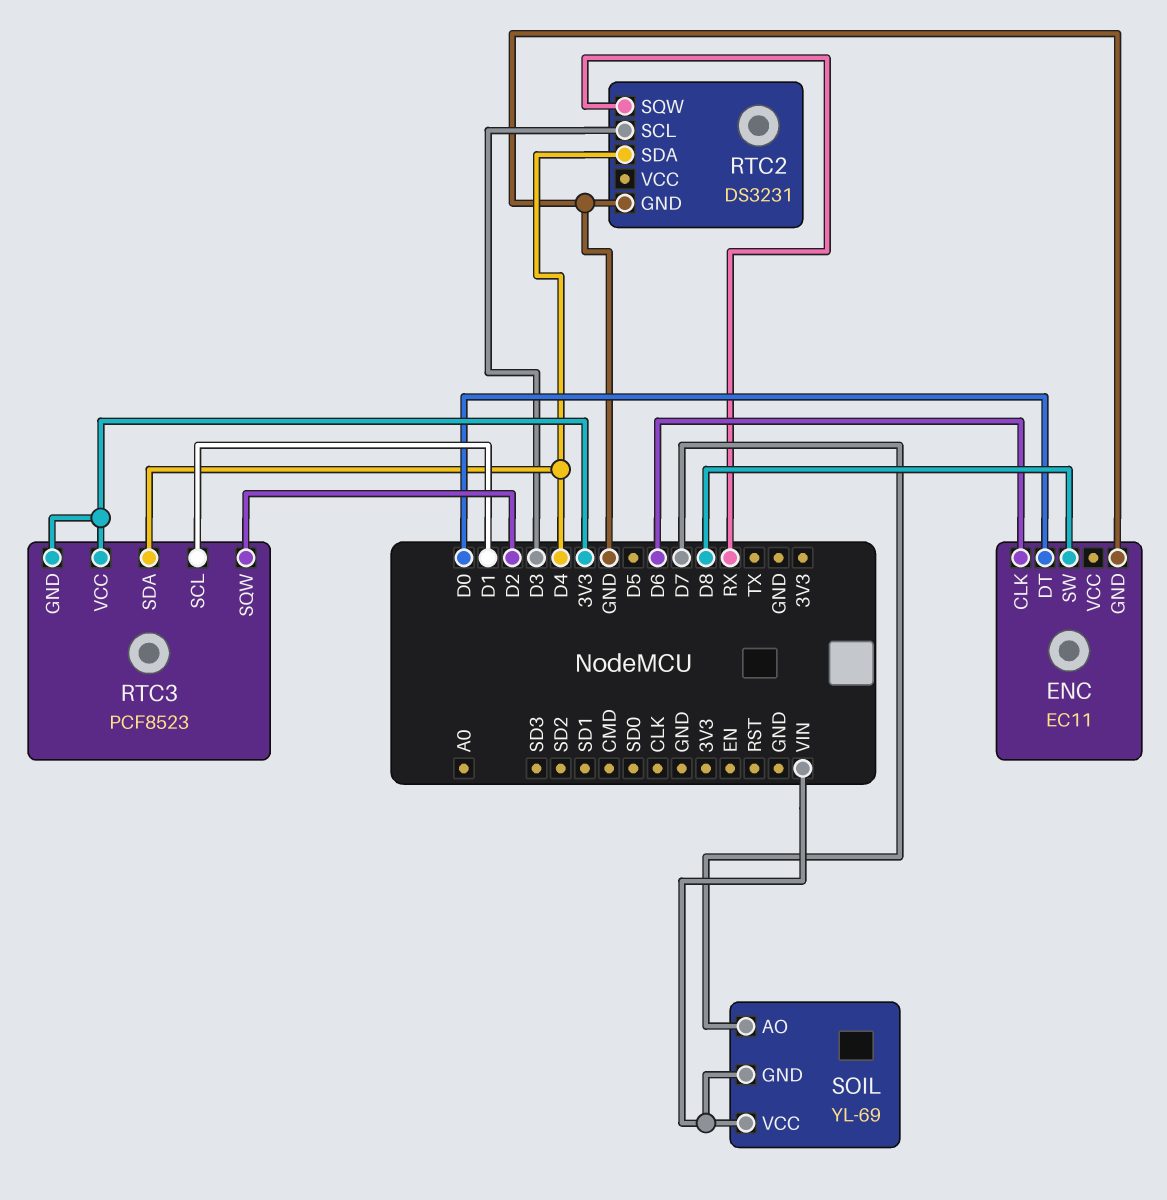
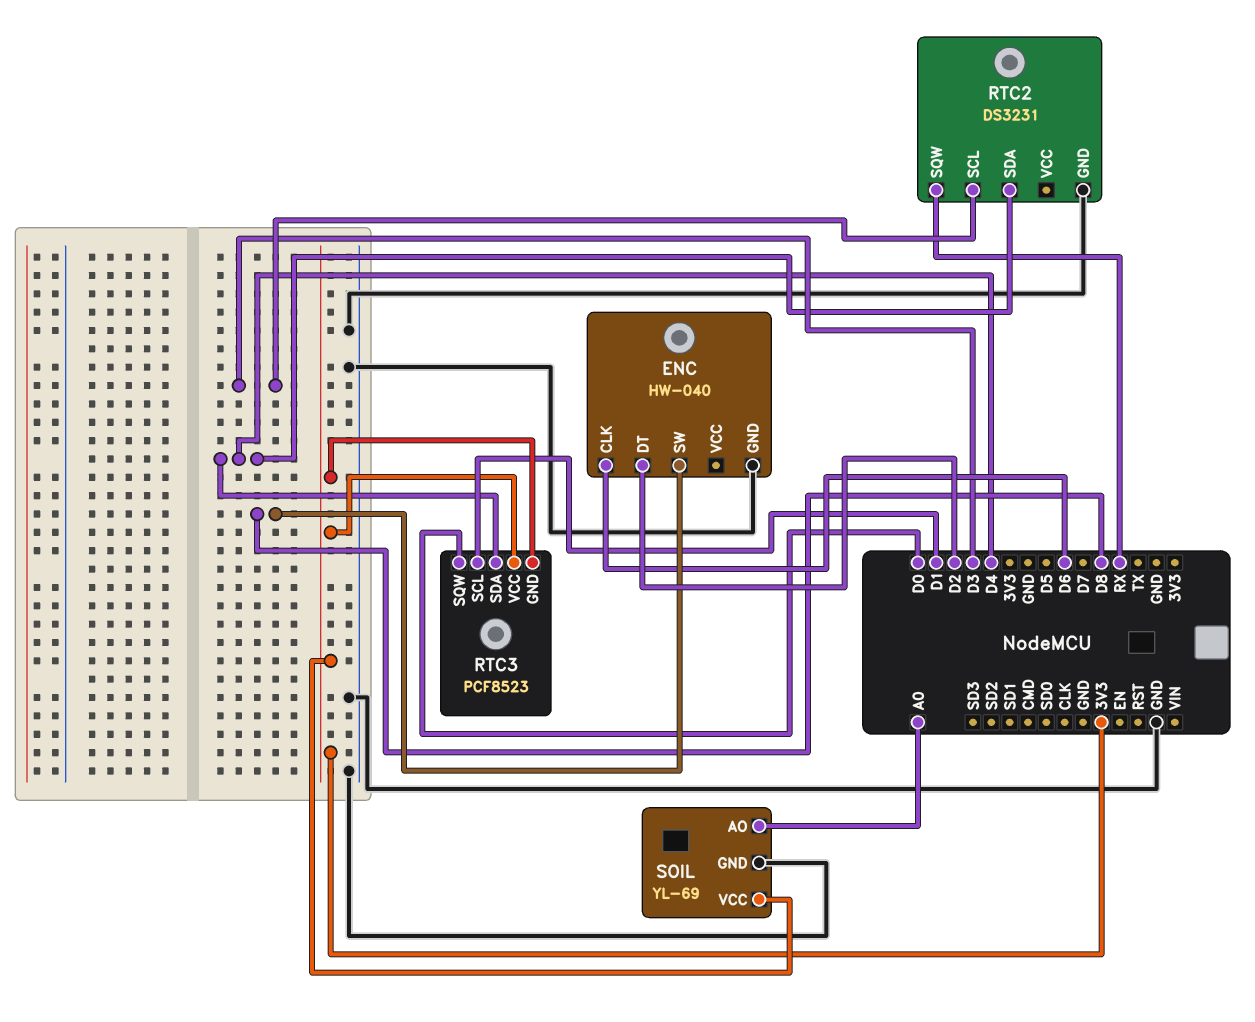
ENC: EC11 -> HW-040
ENC pin DT: D0 -> D2
RTC3 pin SQW: D2 -> D0
SOIL pin AO: D7 -> A0
SOIL pin GND: VIN -> GND
SOIL pin VCC: VIN -> 3V3

